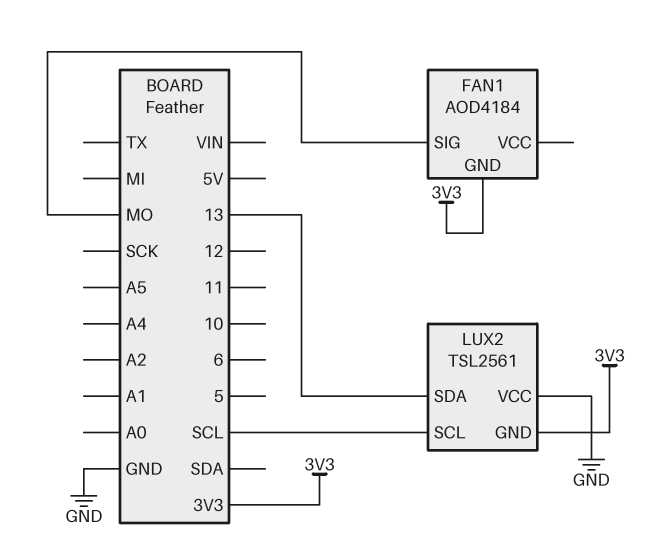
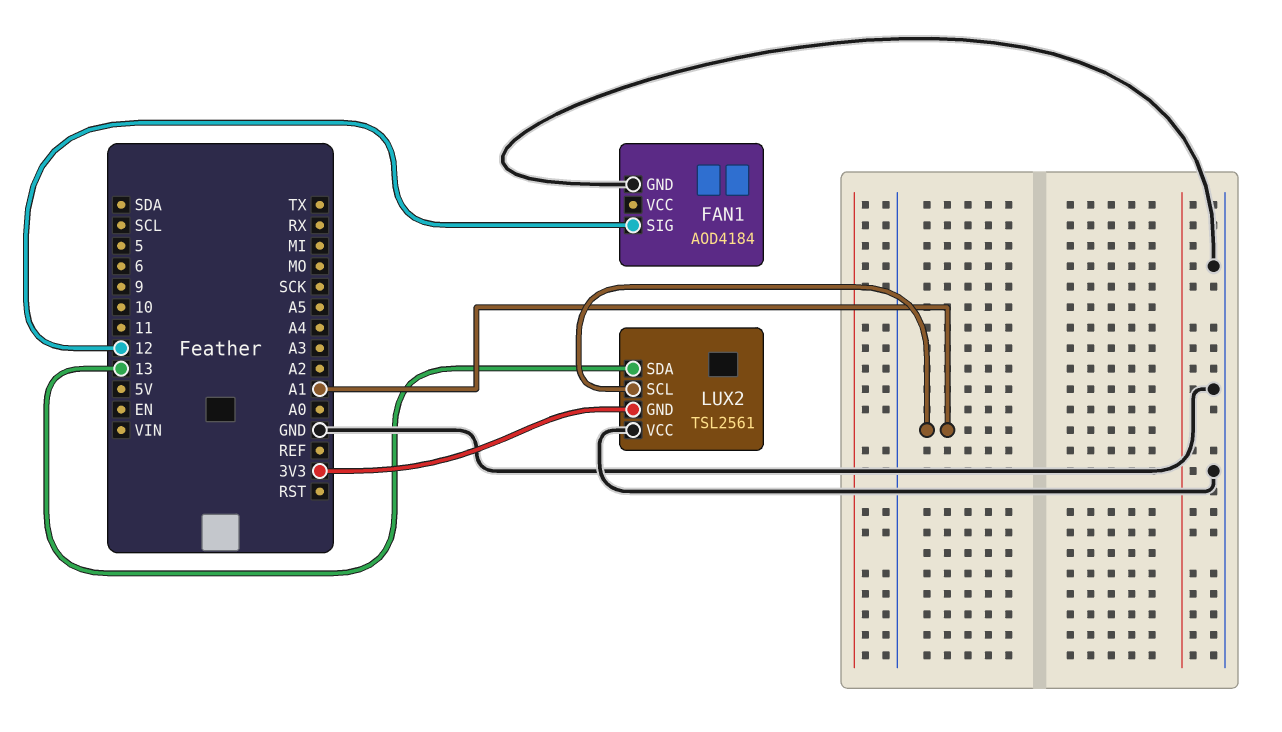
FAN1 pin GND: 3V3 -> GND
FAN1 pin SIG: MO -> 12
LUX2 pin SCL: SCL -> A1

